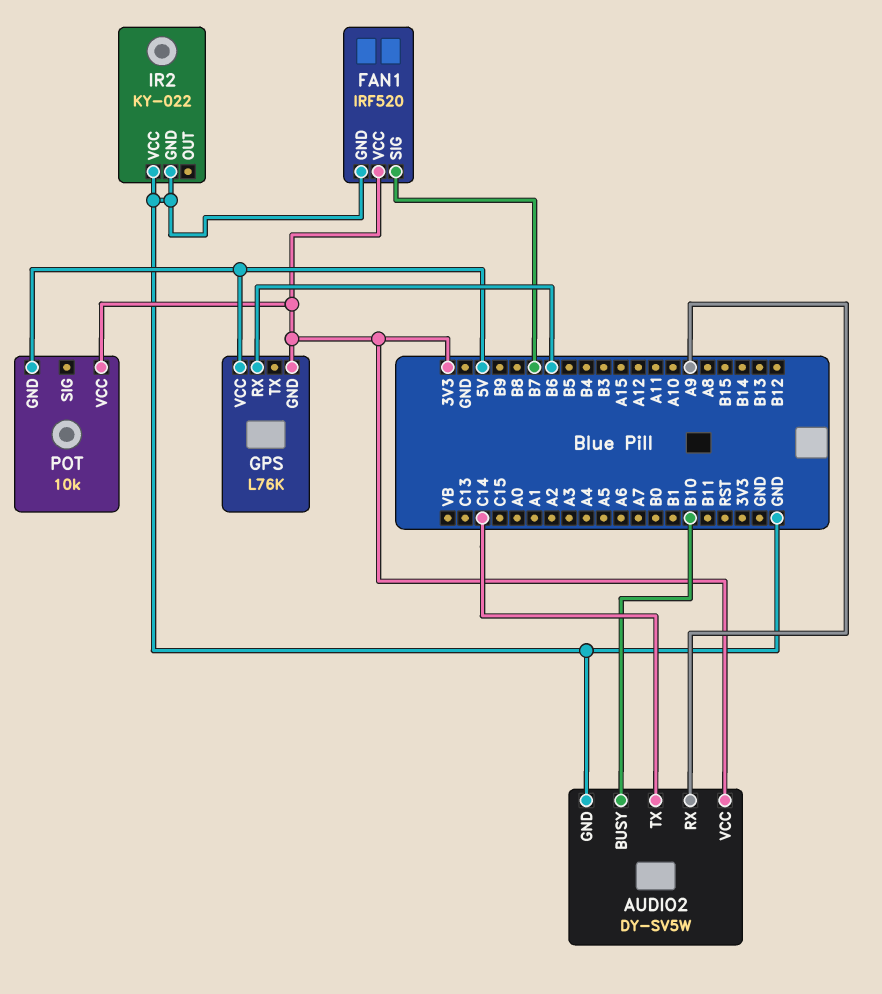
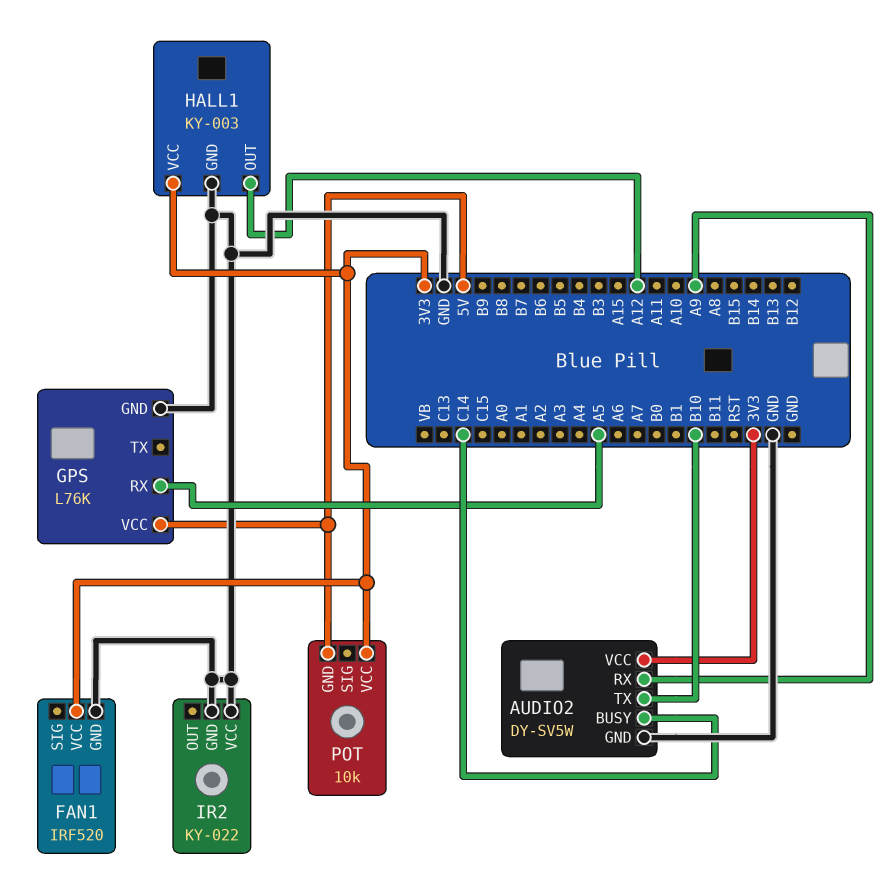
AUDIO2 pin BUSY: B10 -> C14
AUDIO2 pin TX: C14 -> B10
FAN1 pin SIG: B7 -> none
GPS pin GND: 3V3 -> GND
GPS pin RX: B6 -> A5
HALL1: none -> KY-003
HALL1 pin GND: none -> GND
HALL1 pin OUT: none -> A12
HALL1 pin VCC: none -> 3V3

